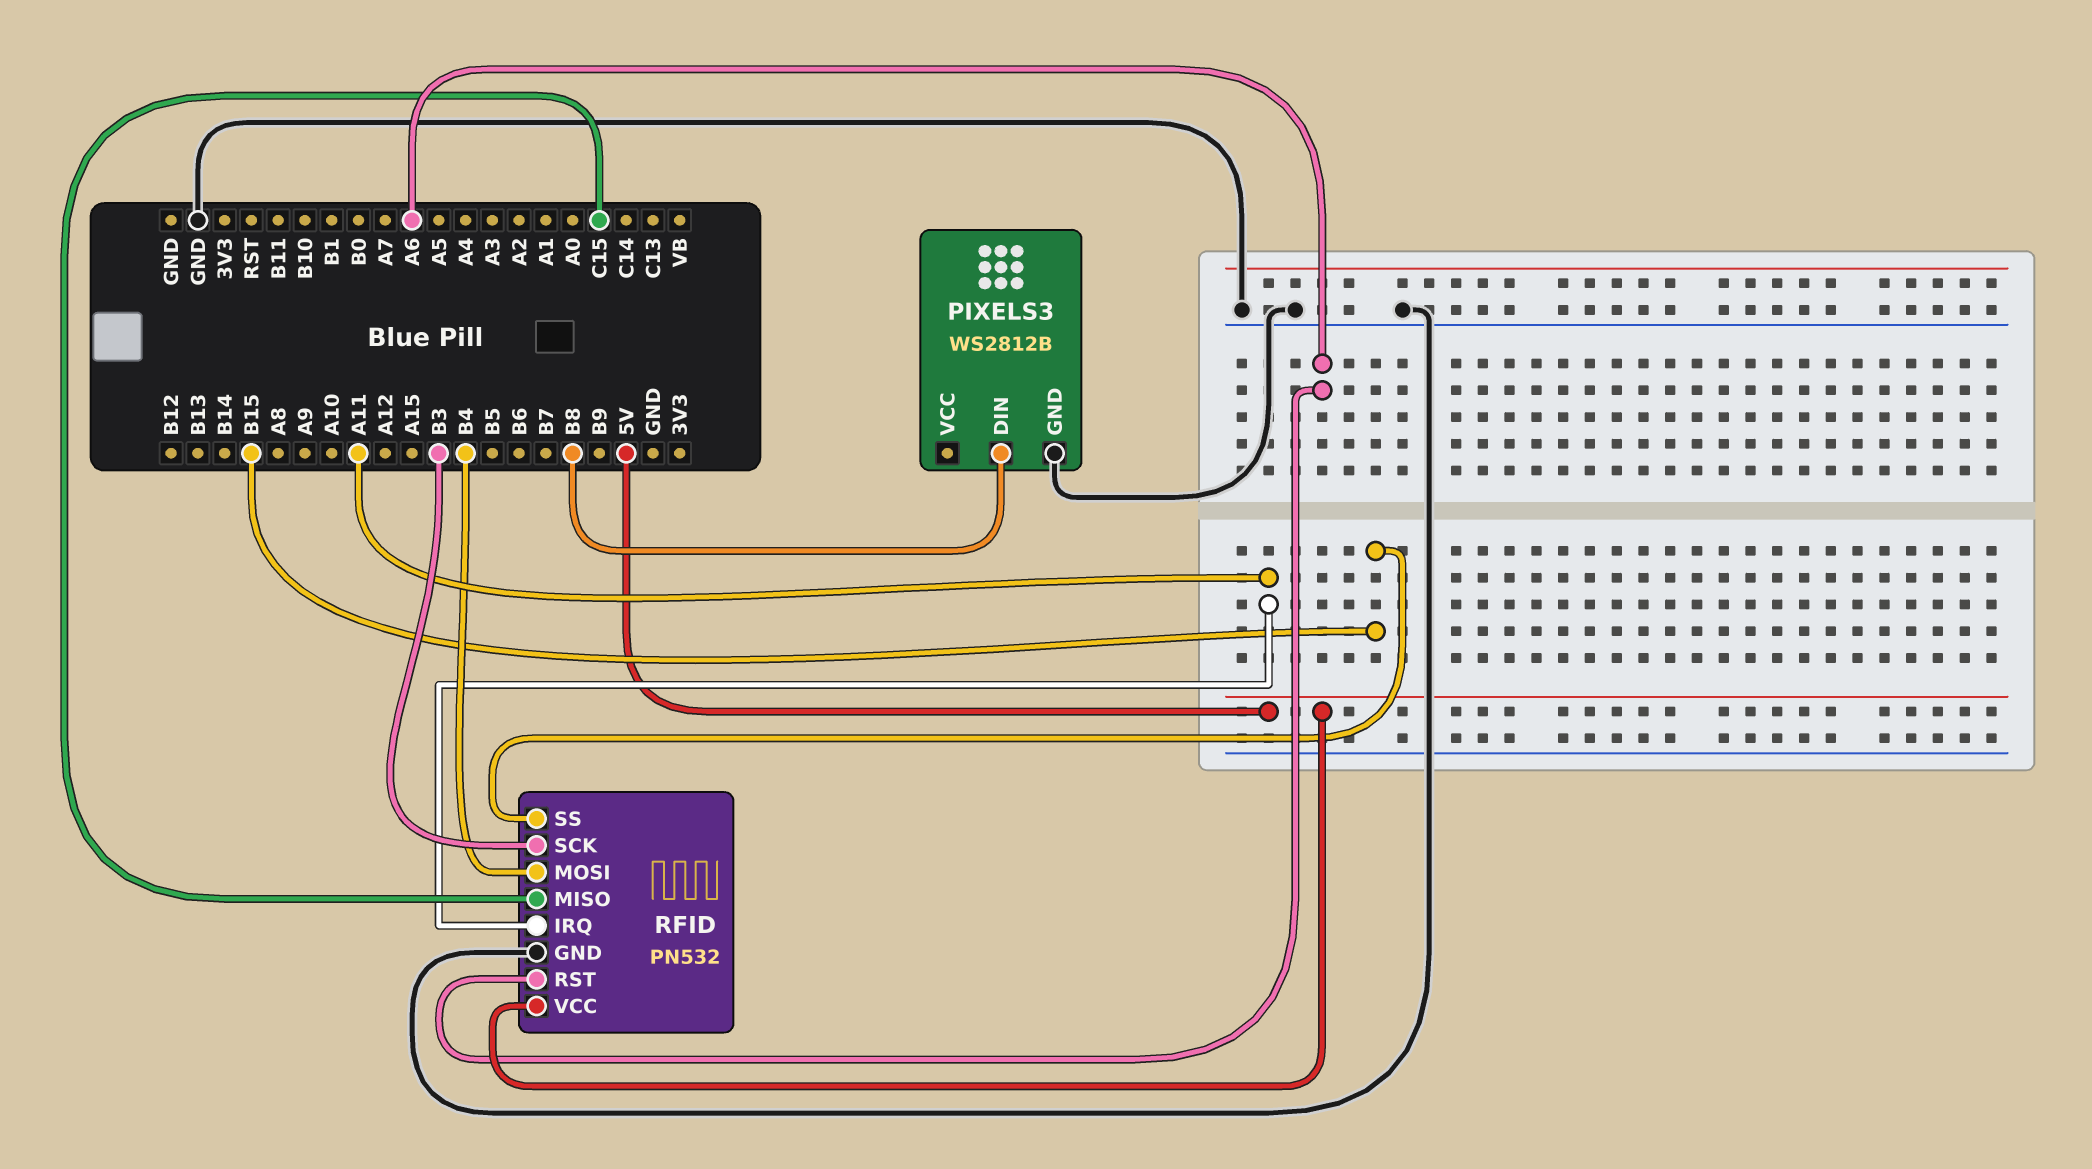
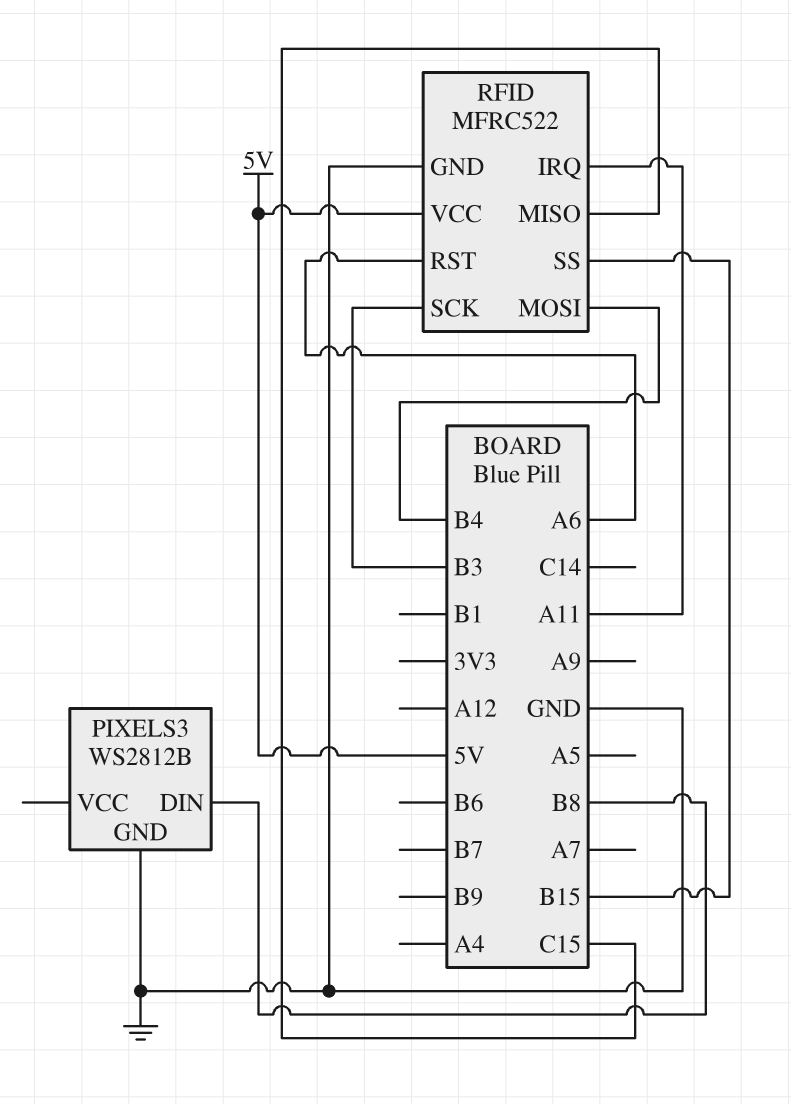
RFID: PN532 -> MFRC522

